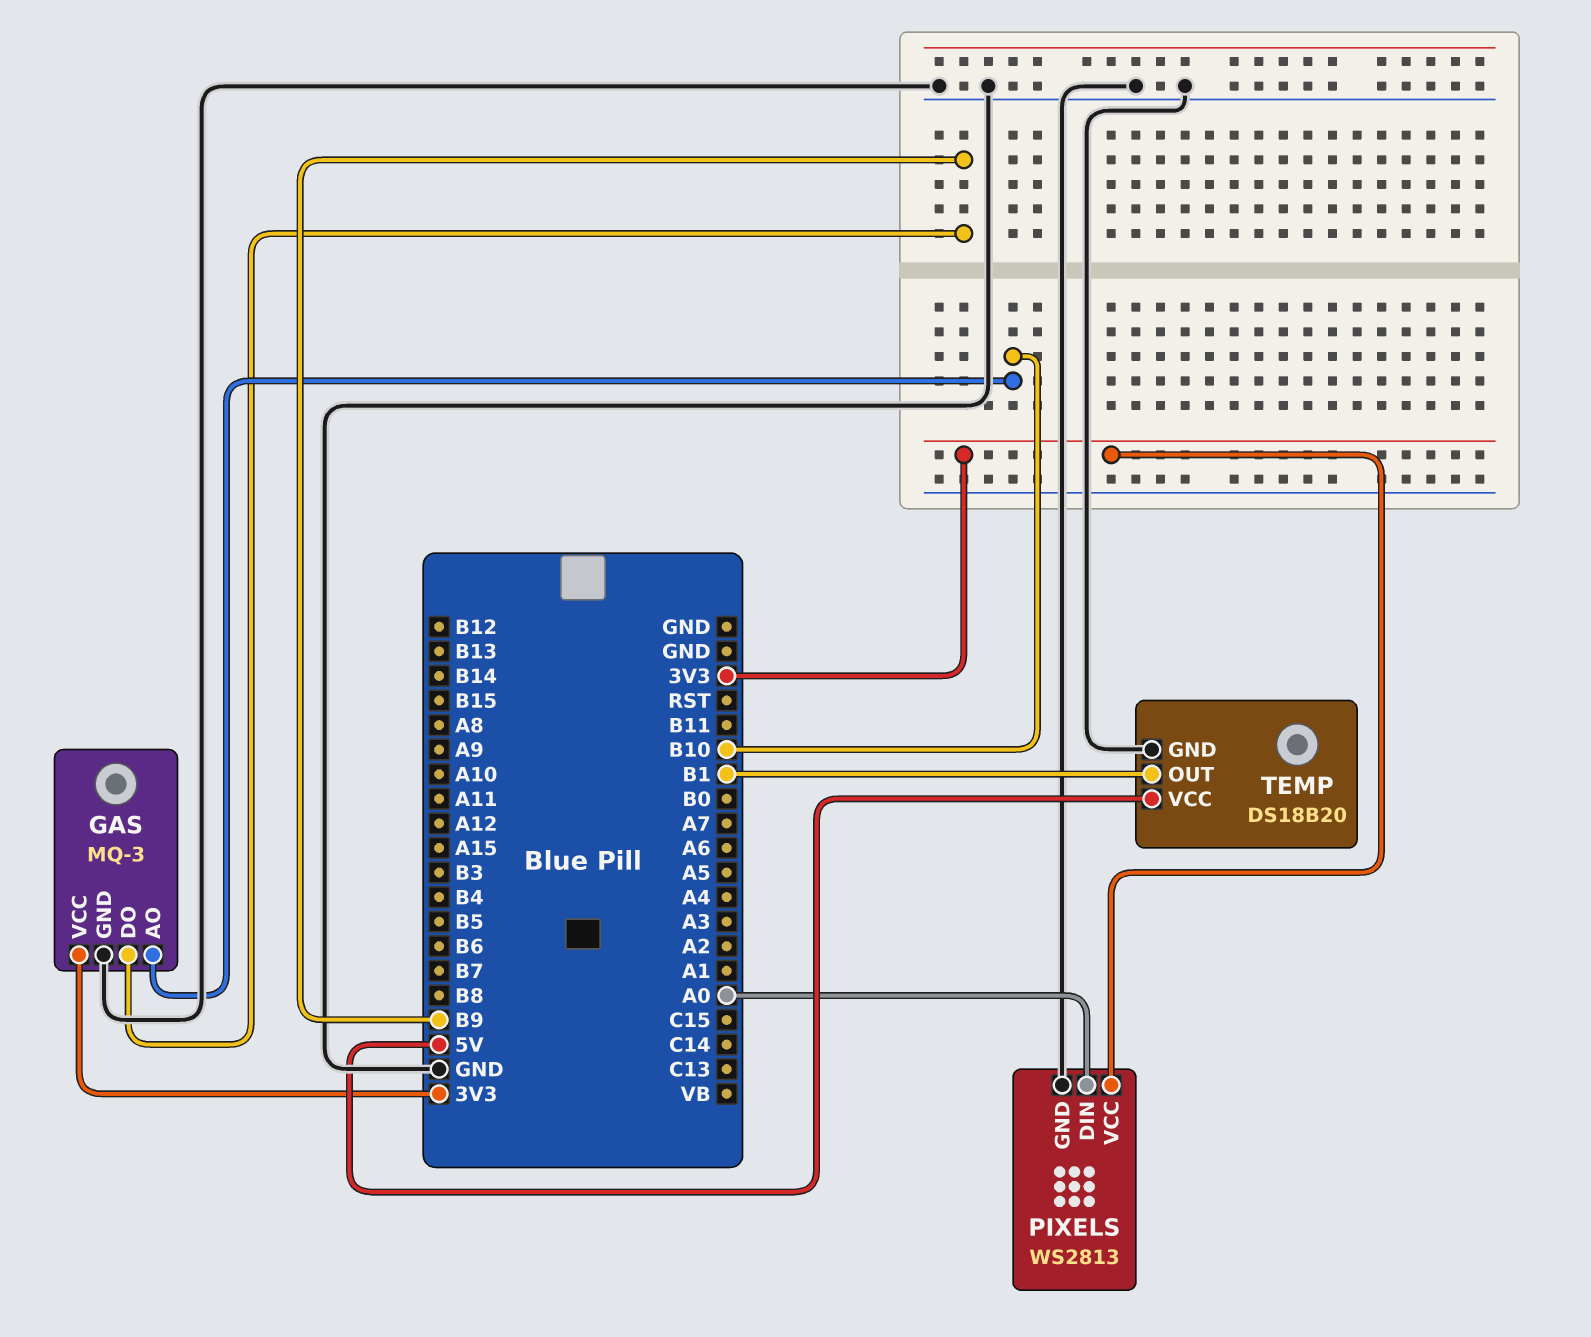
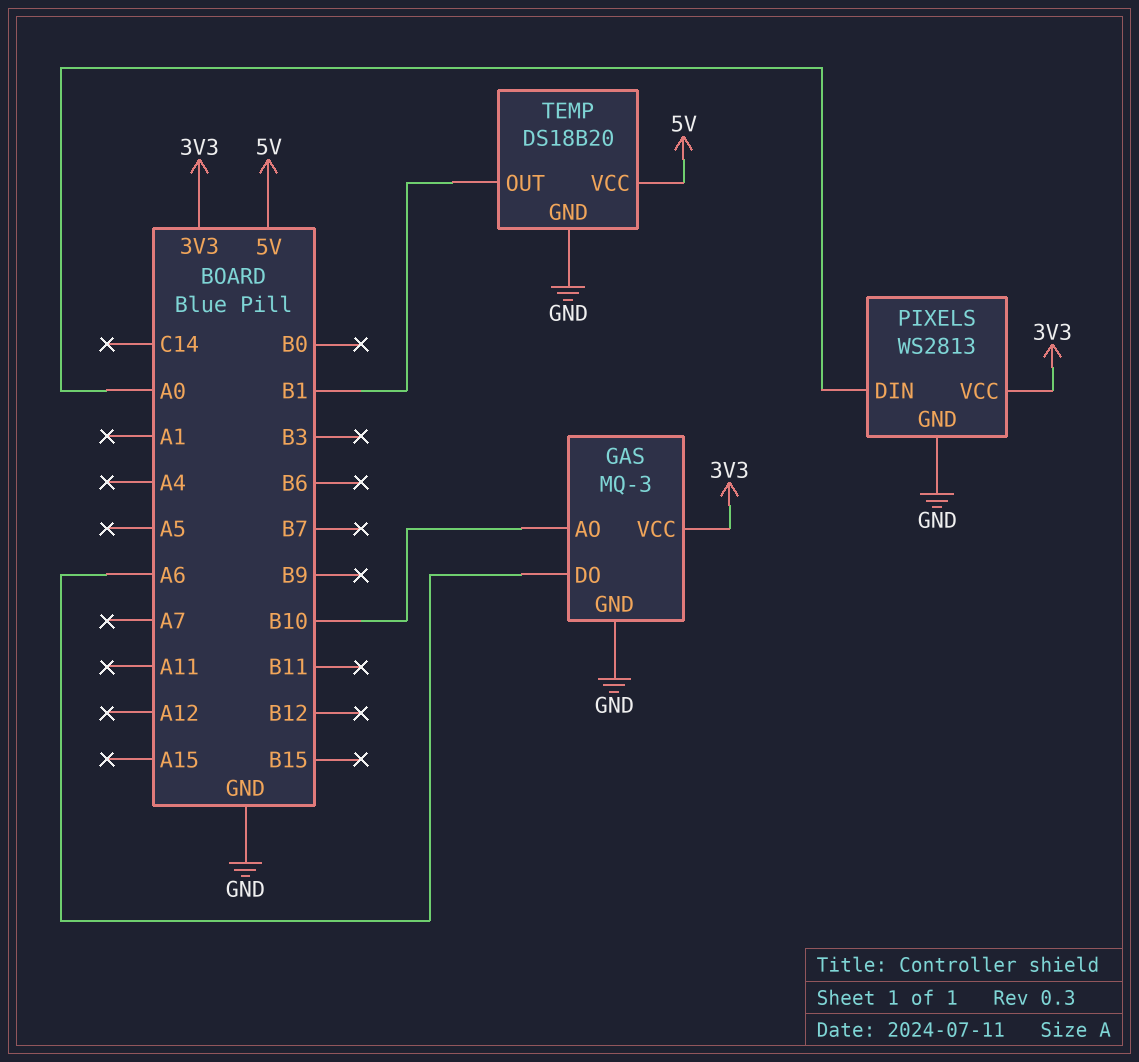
GAS pin DO: B9 -> A6

